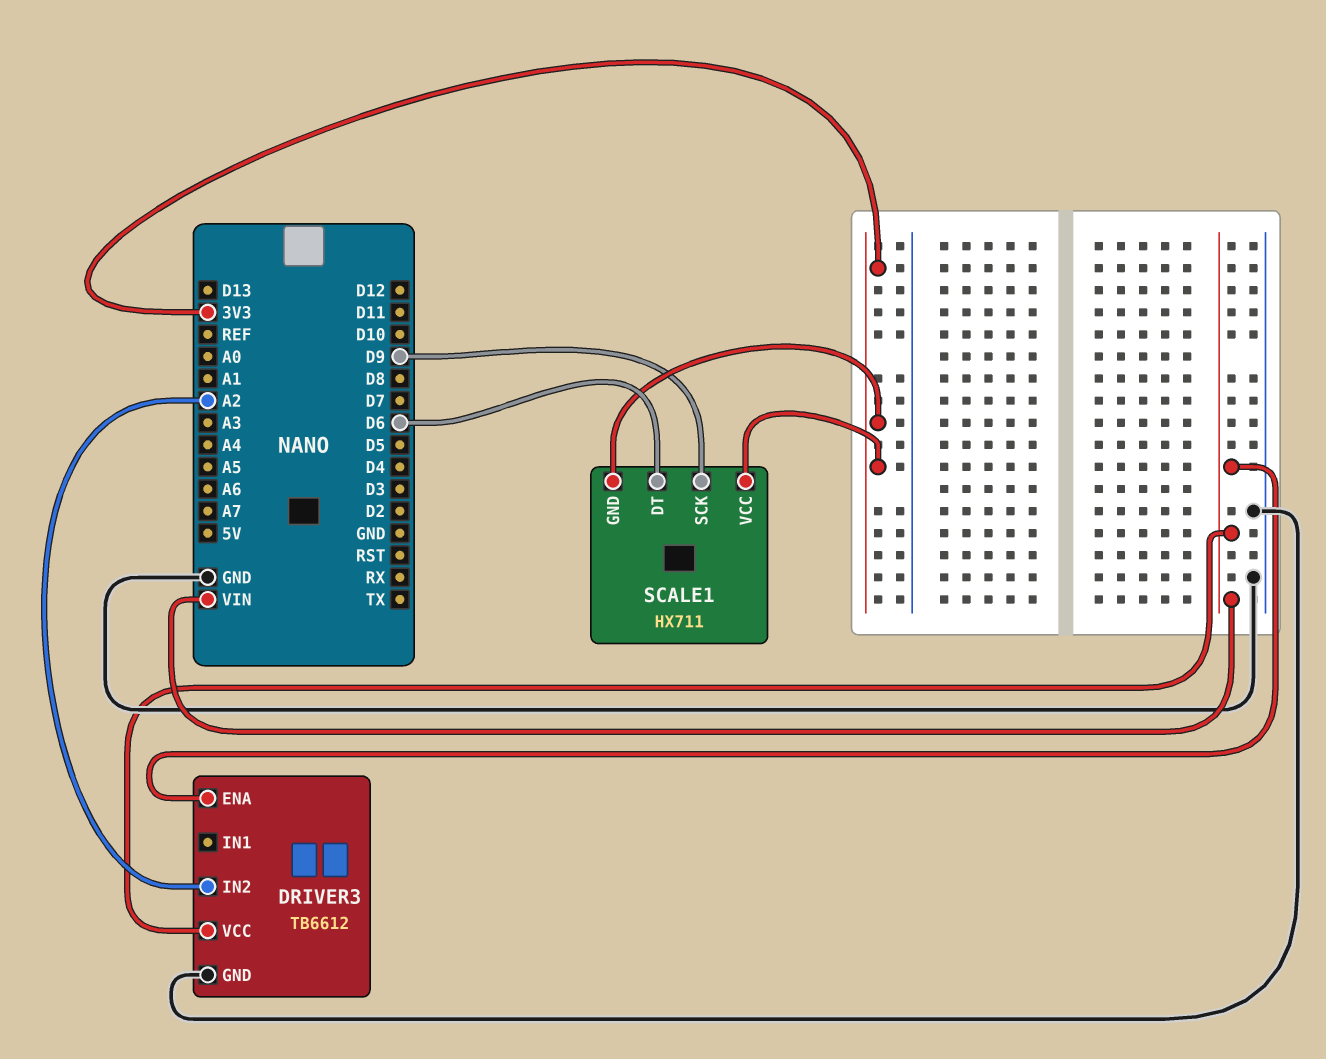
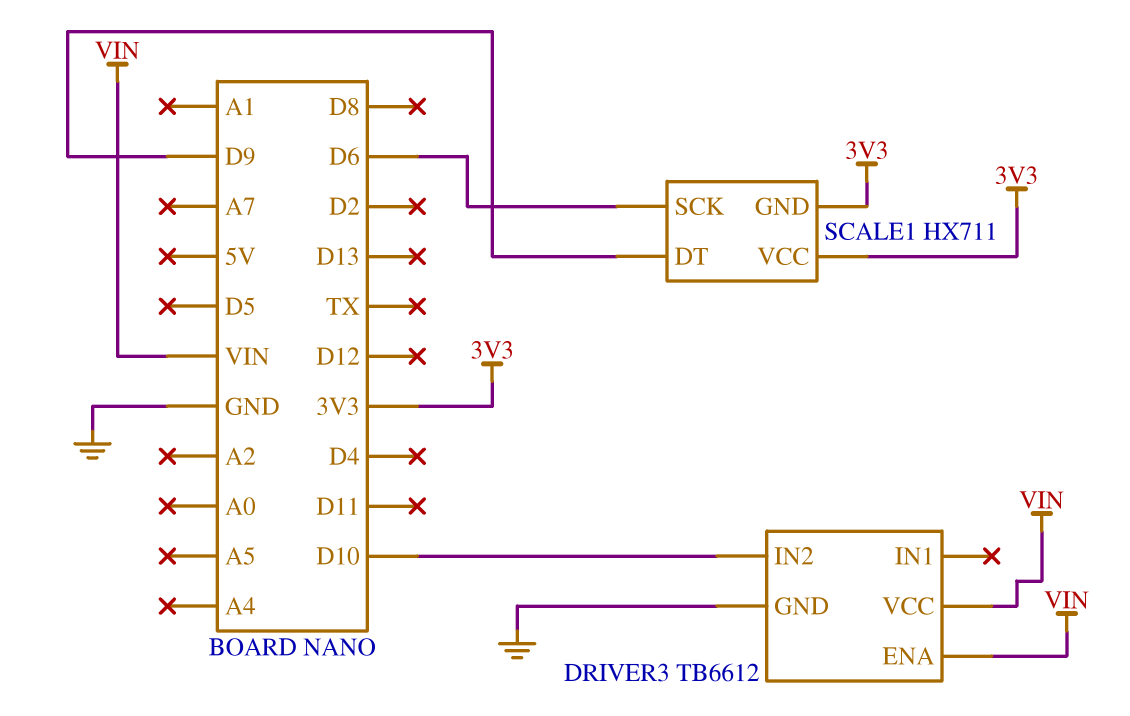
DRIVER3 pin IN2: A2 -> D10
SCALE1 pin DT: D6 -> D9
SCALE1 pin SCK: D9 -> D6

